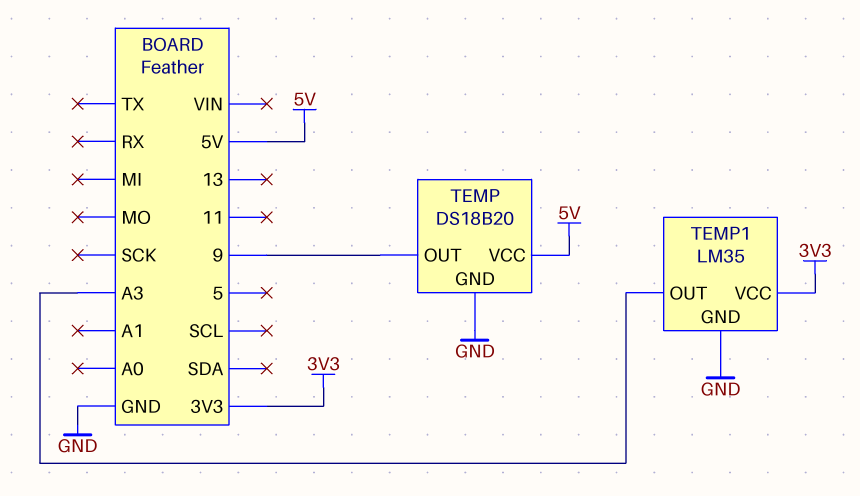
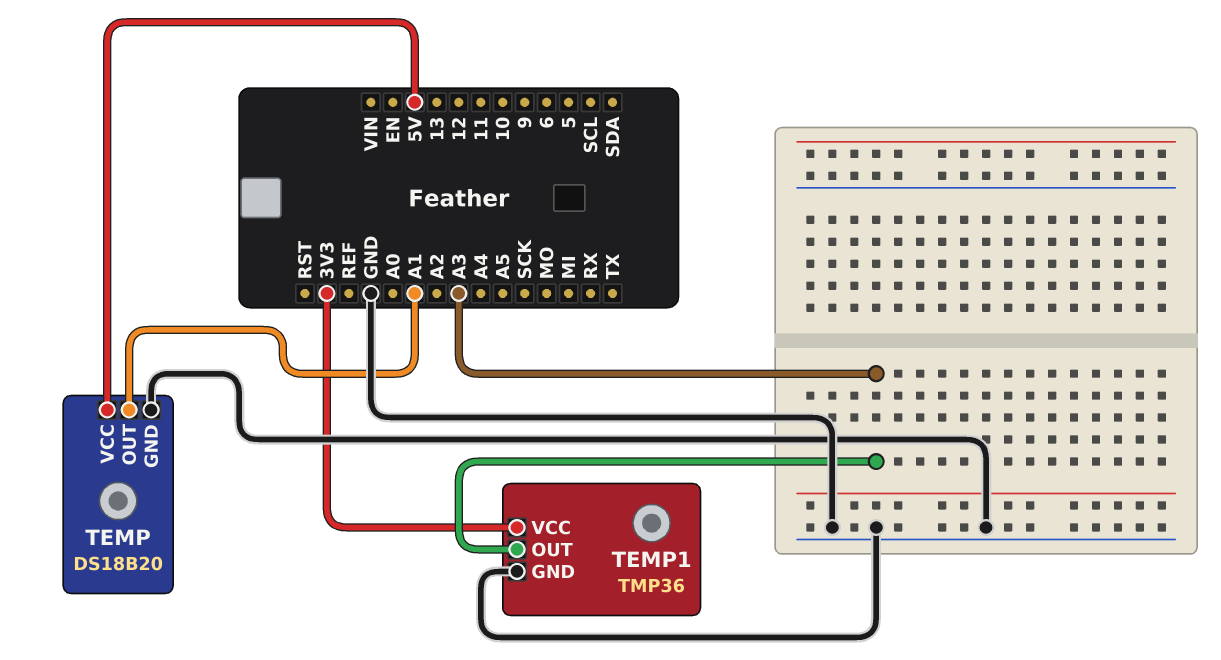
TEMP pin OUT: 9 -> A1
TEMP1: LM35 -> TMP36

